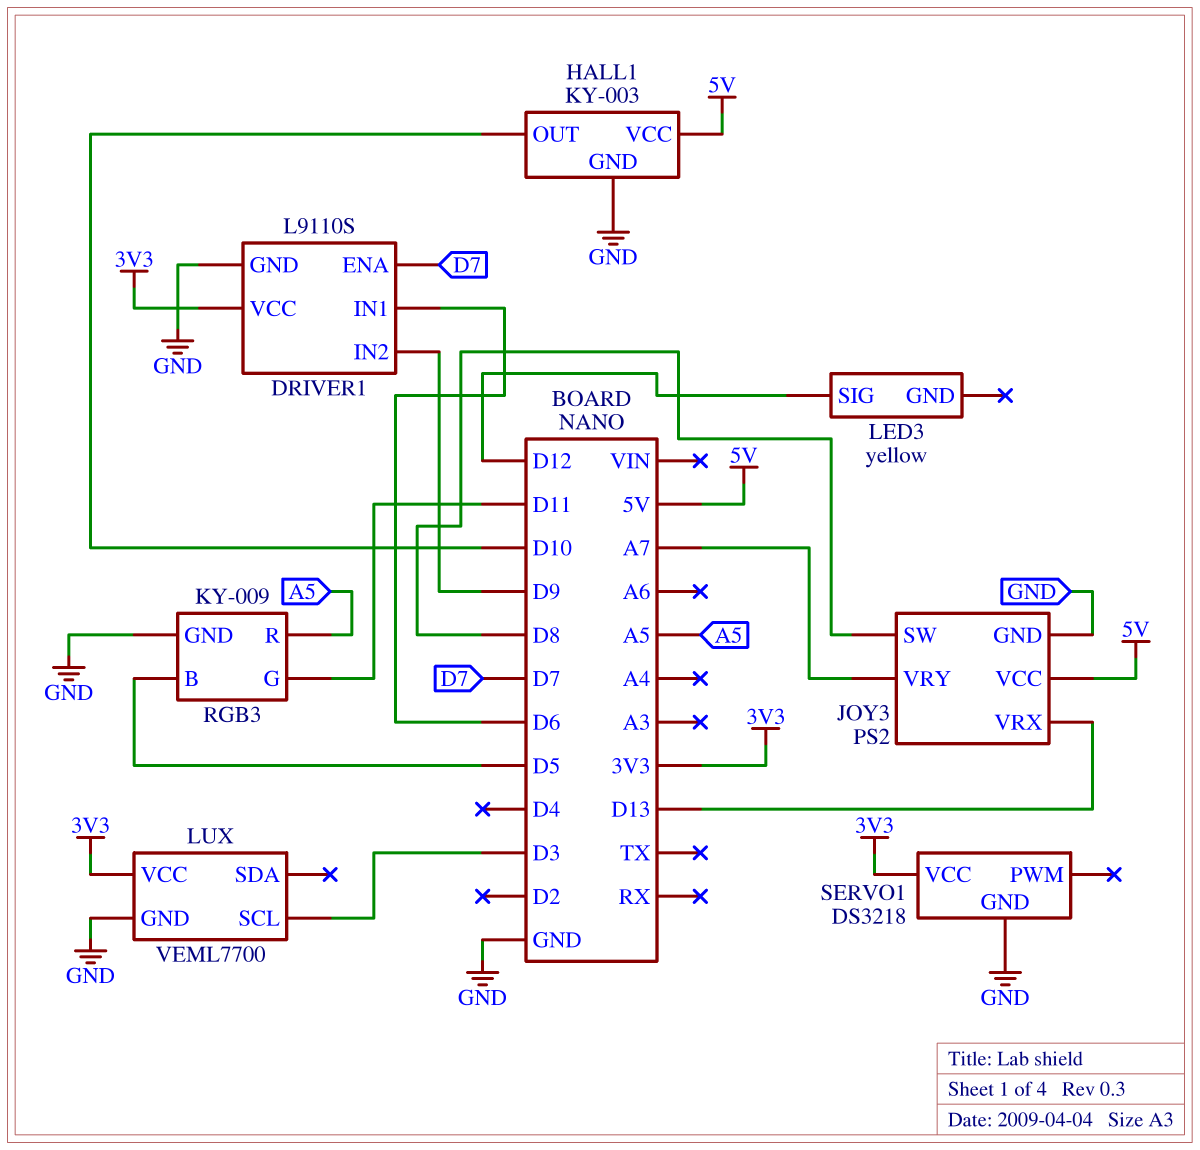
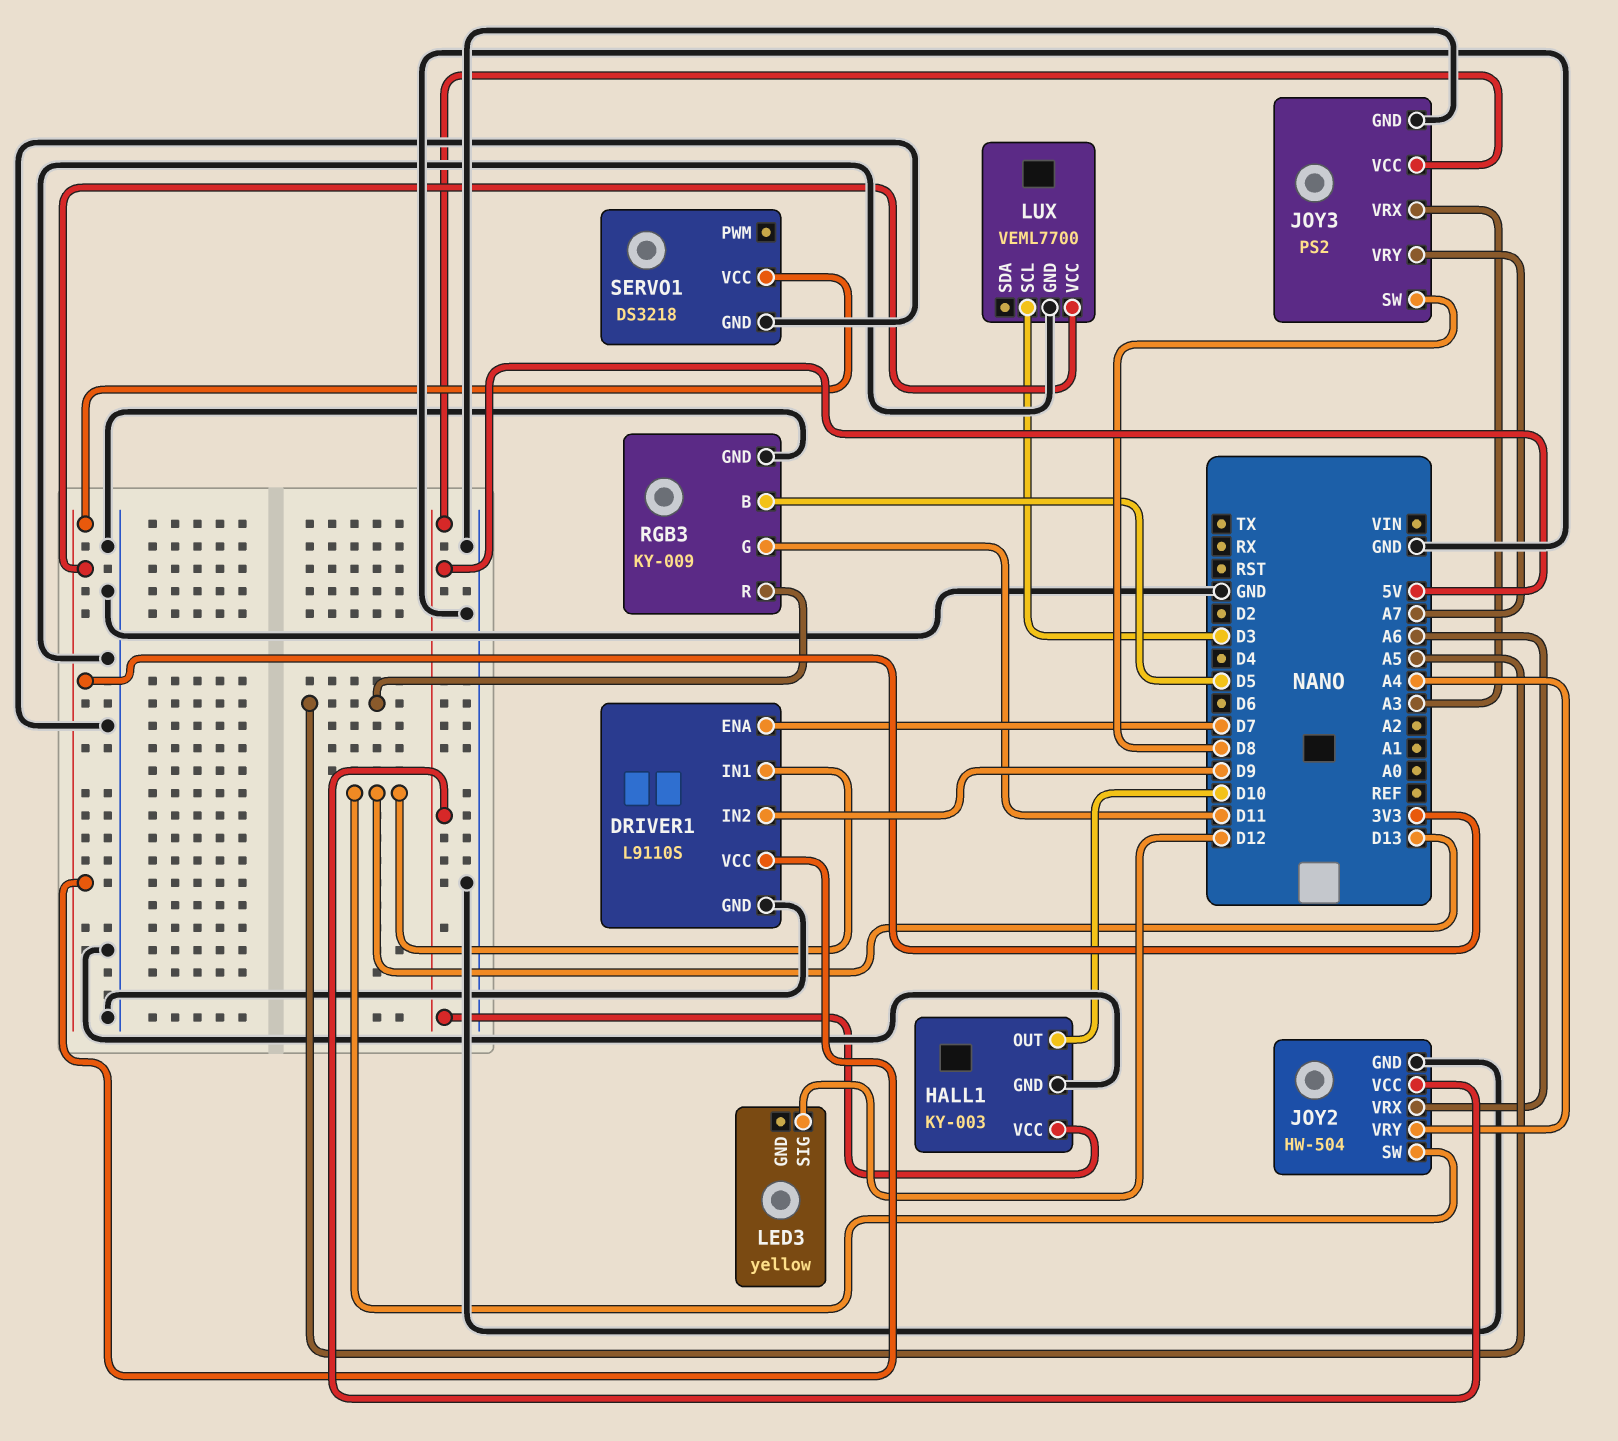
DRIVER1 pin IN1: D6 -> D13
JOY2: none -> HW-504
JOY2 pin GND: none -> GND
JOY2 pin SW: none -> D13
JOY2 pin VCC: none -> 5V
JOY2 pin VRX: none -> A6
JOY2 pin VRY: none -> A4
JOY3 pin VRX: D13 -> A3

